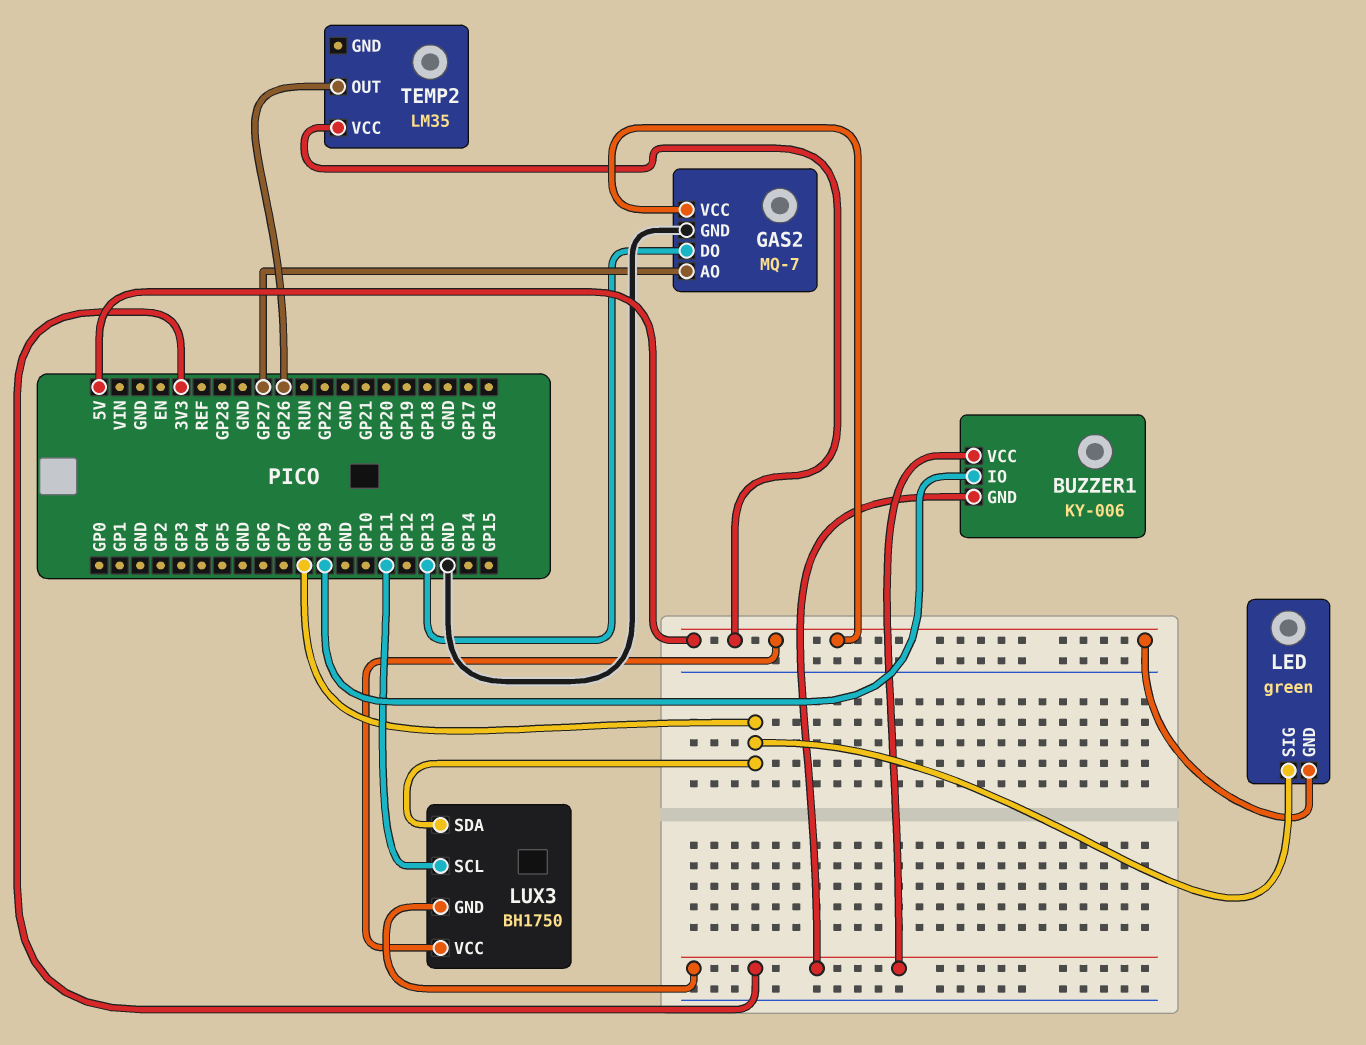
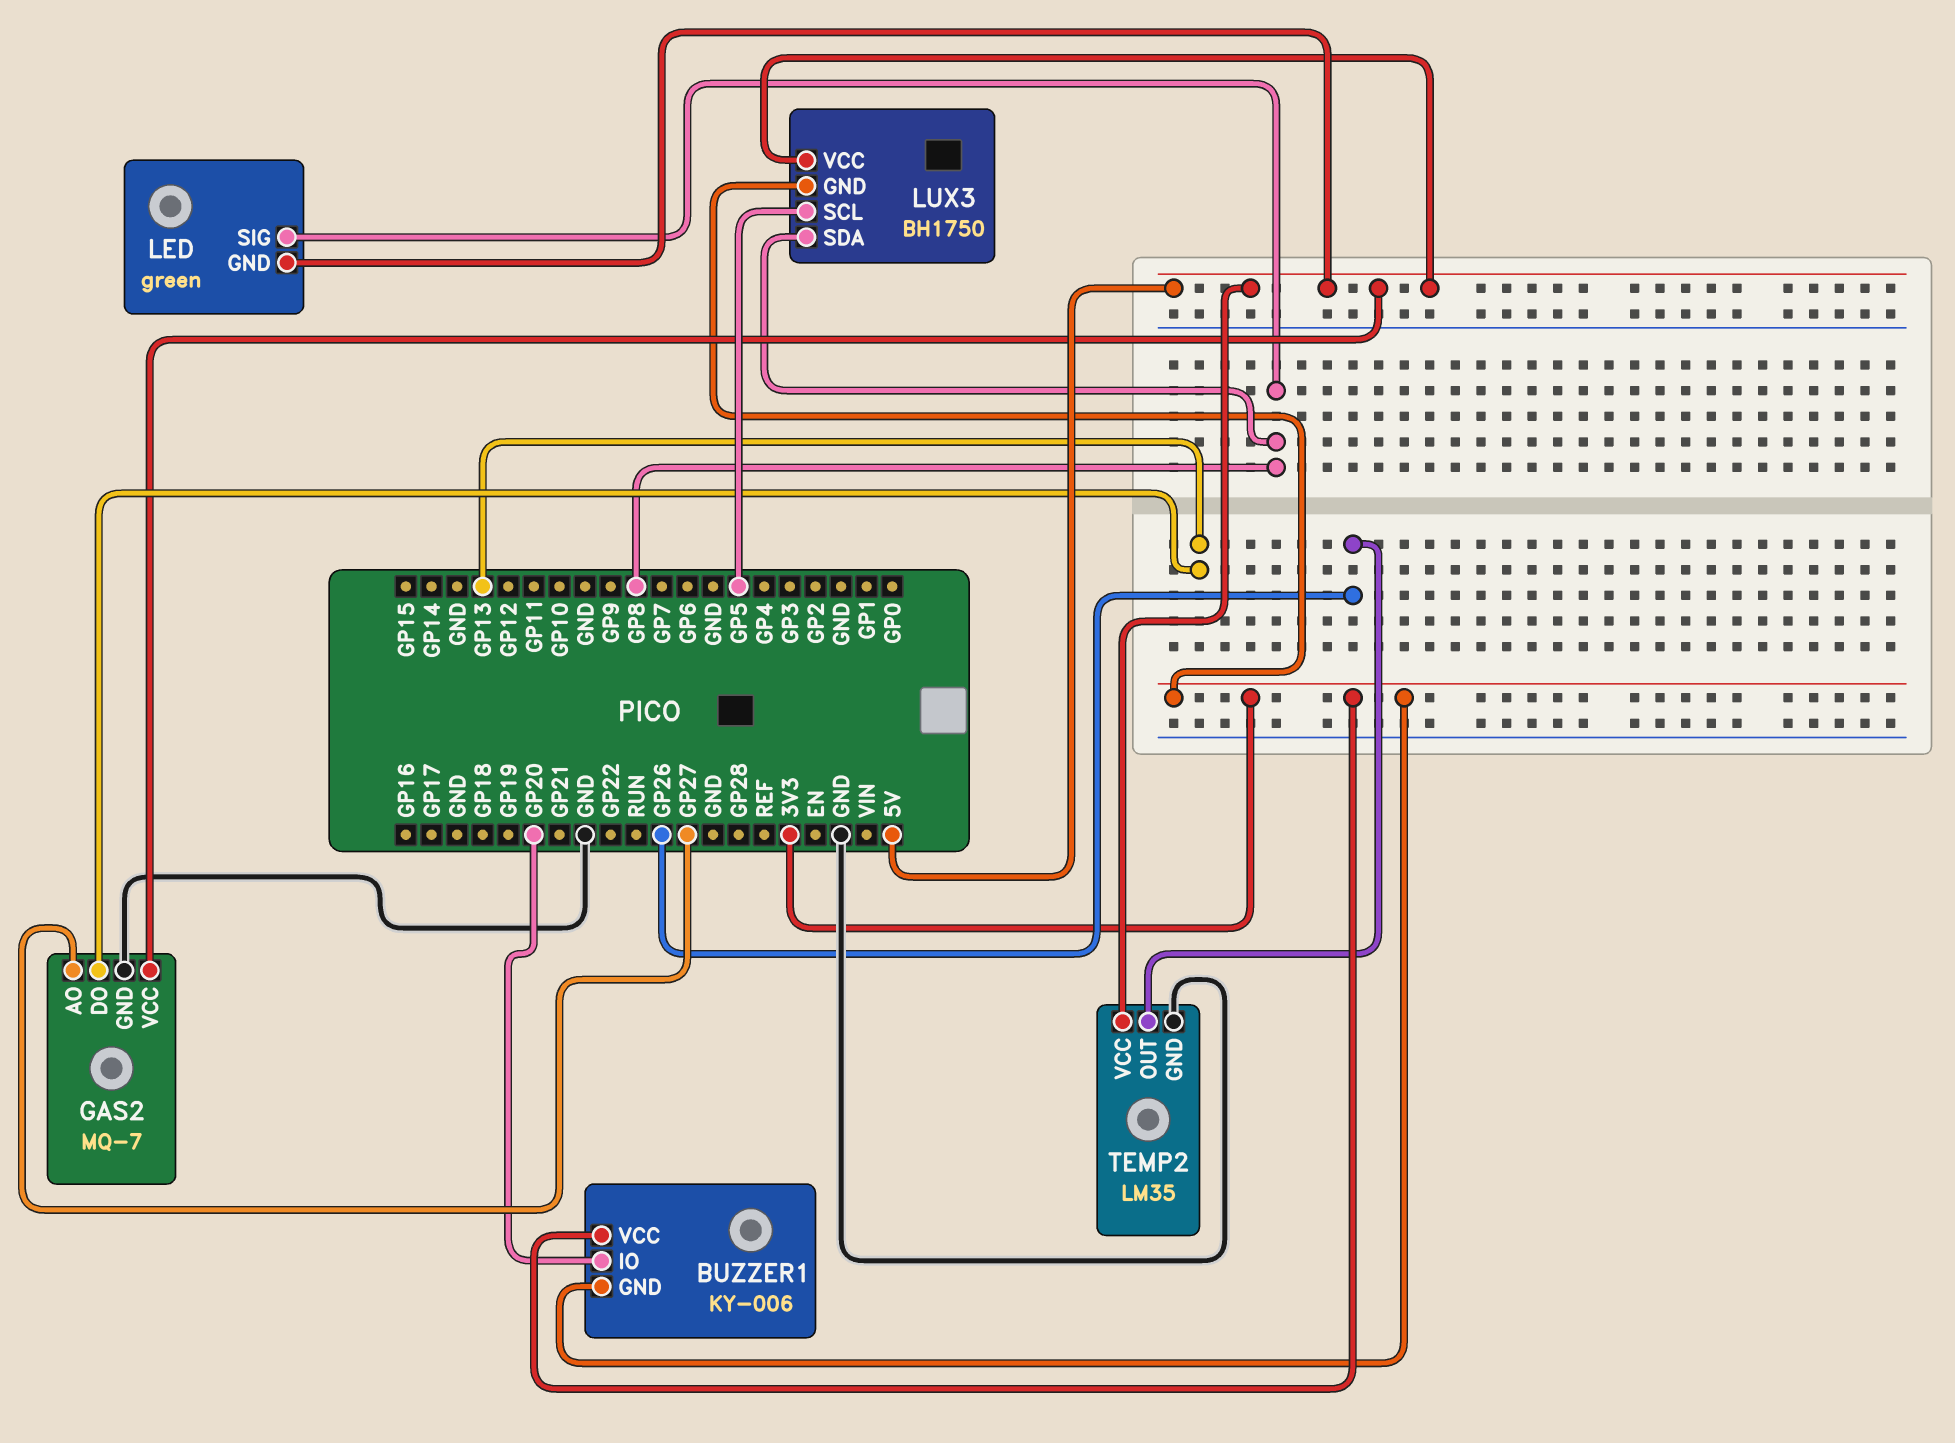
BUZZER1 pin IO: GP9 -> GP20
LUX3 pin SCL: GP11 -> GP5
TEMP2 pin GND: none -> GND

